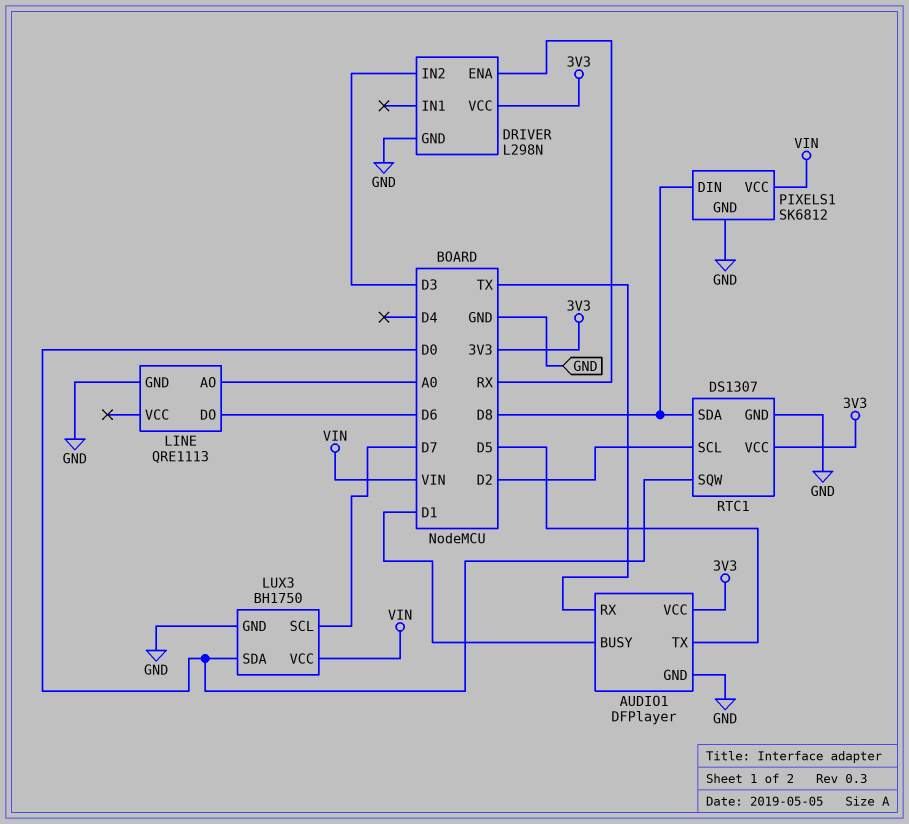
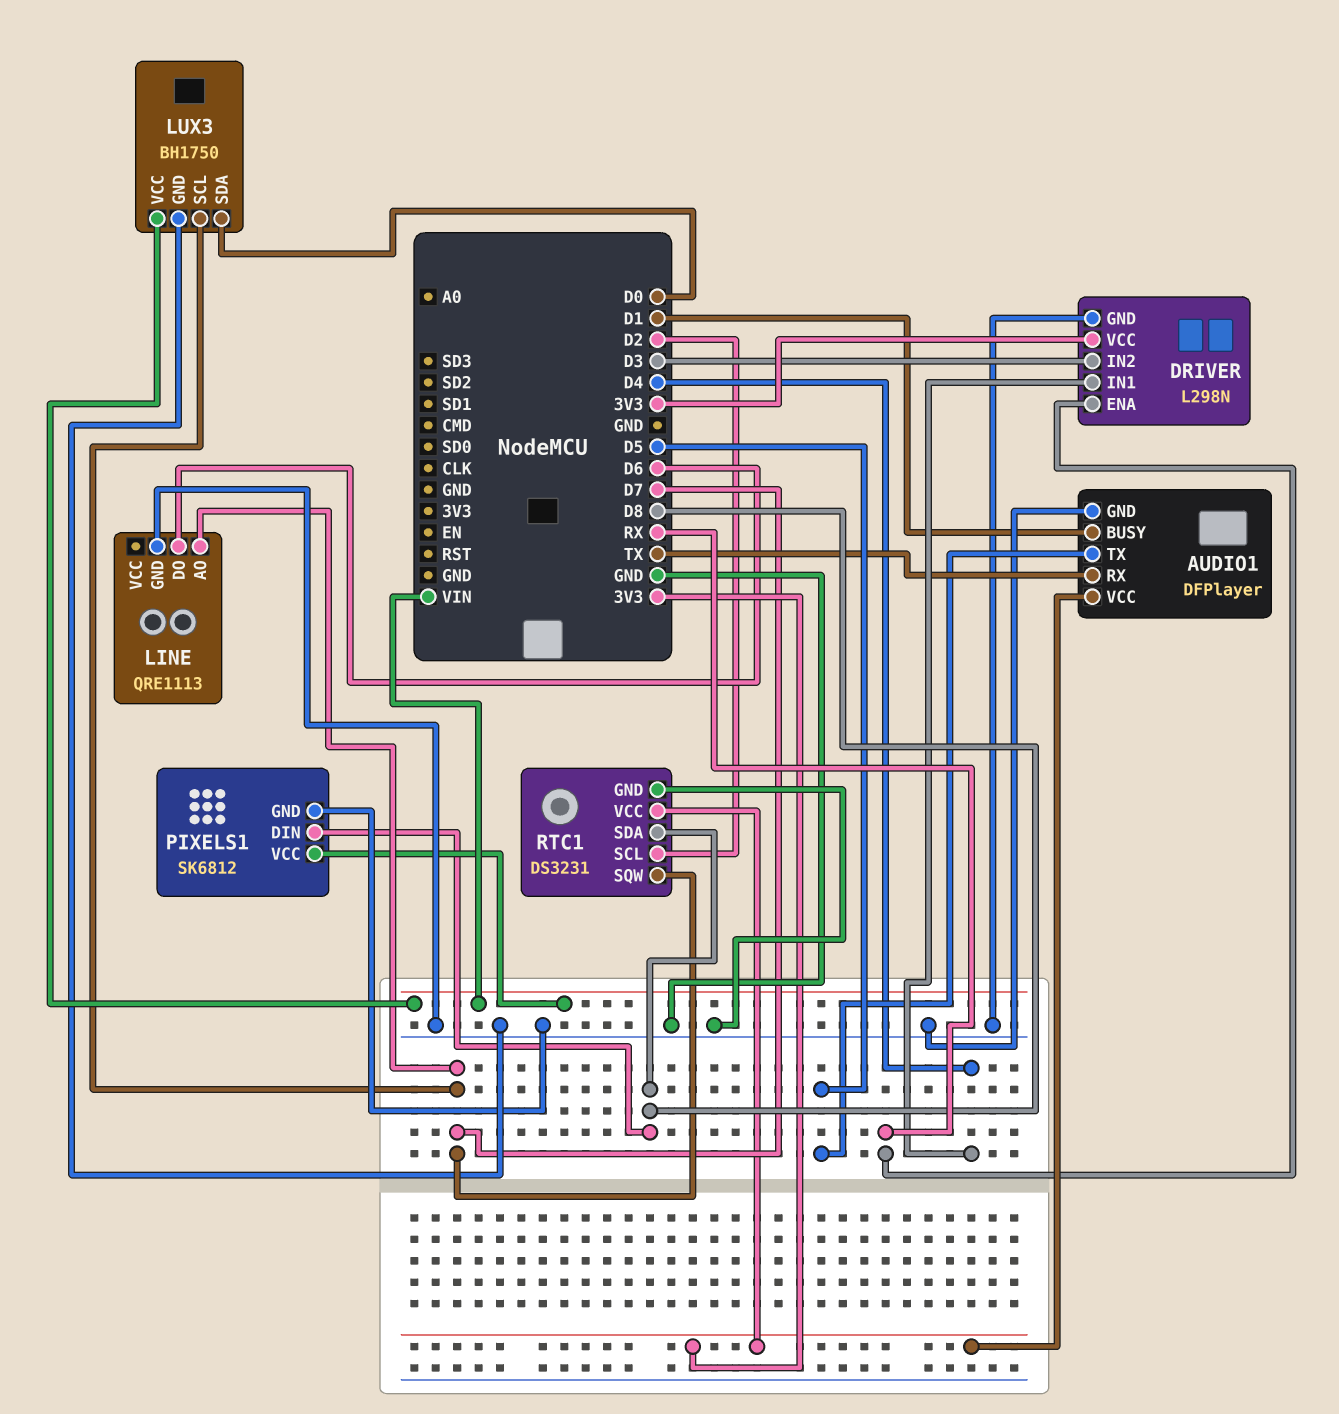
DRIVER pin IN1: none -> D4
LINE pin AO: A0 -> D7
RTC1: DS1307 -> DS3231
RTC1 pin SQW: D0 -> D7

